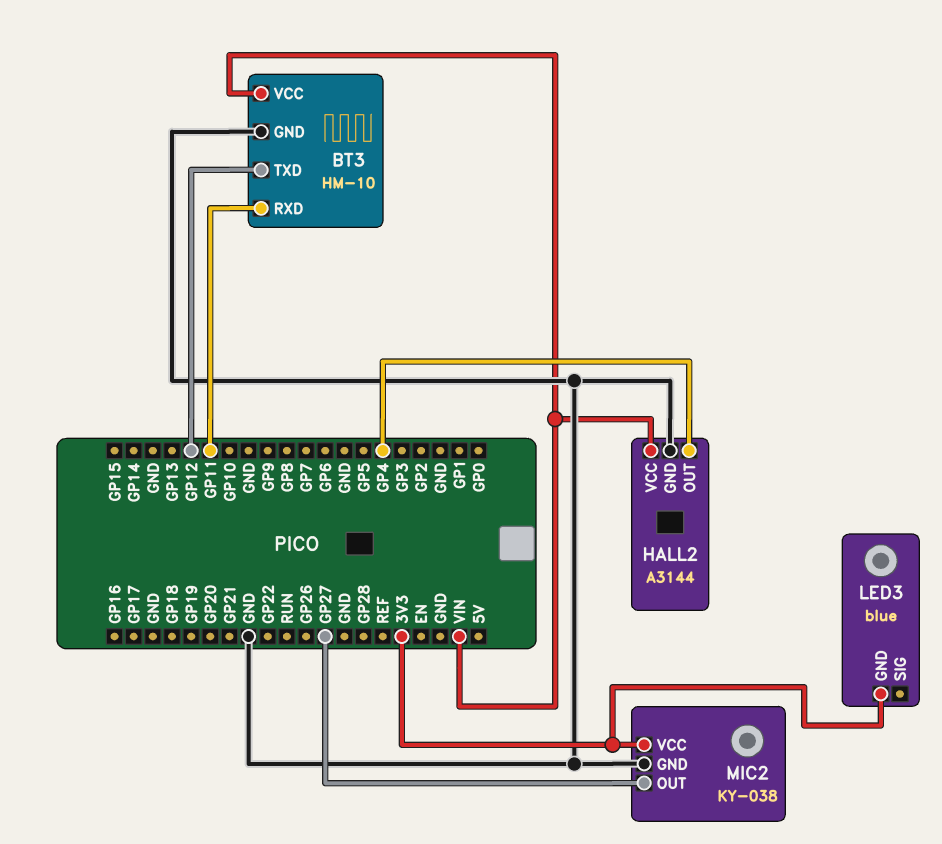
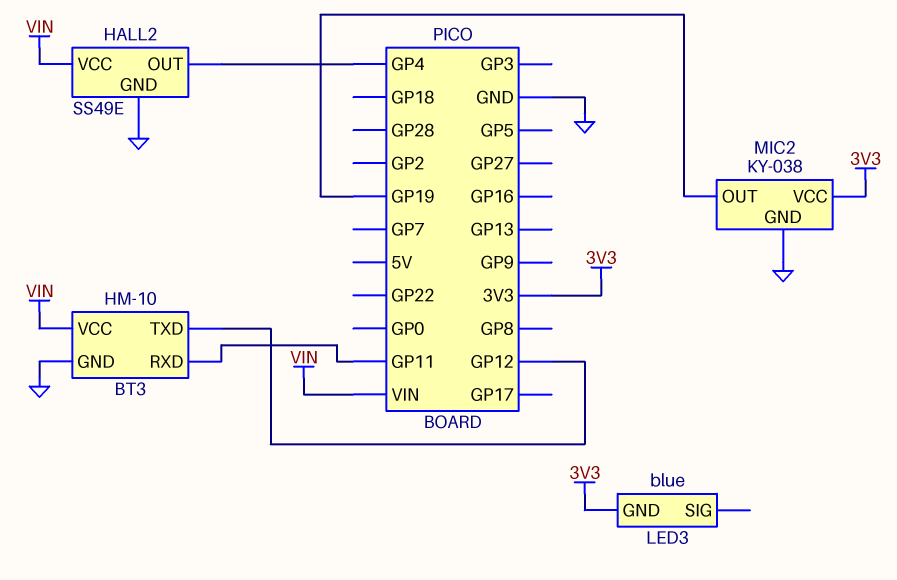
HALL2: A3144 -> SS49E
MIC2 pin OUT: GP27 -> GP19

